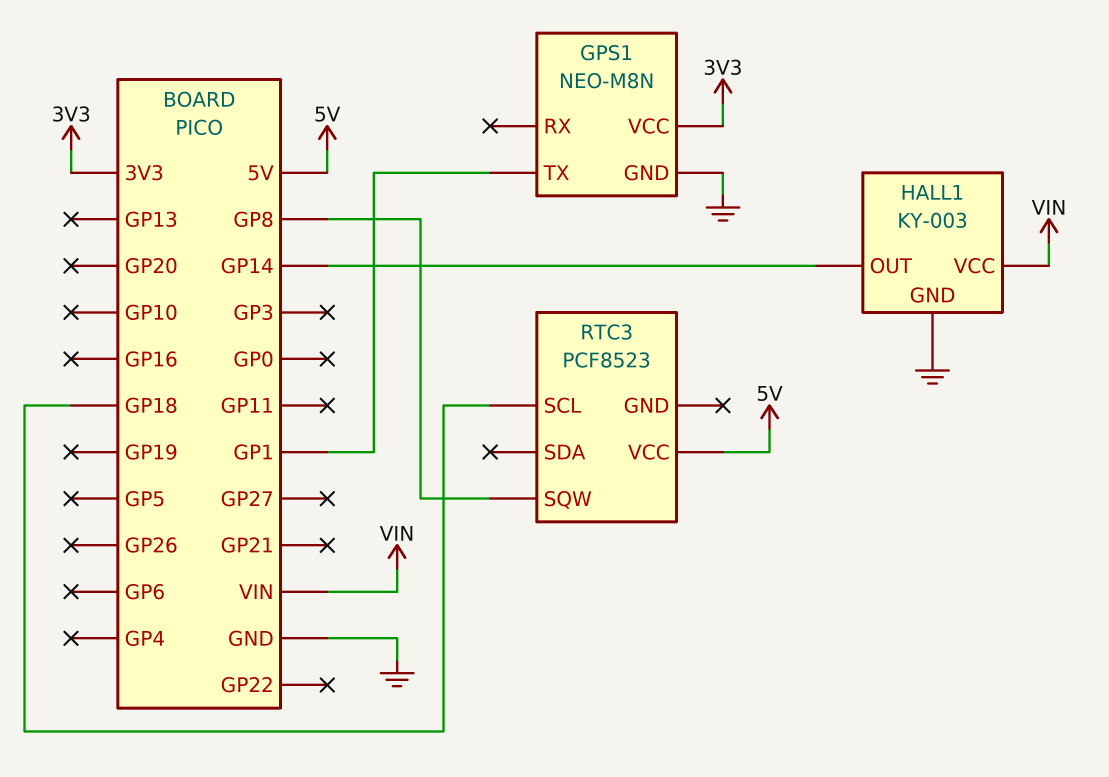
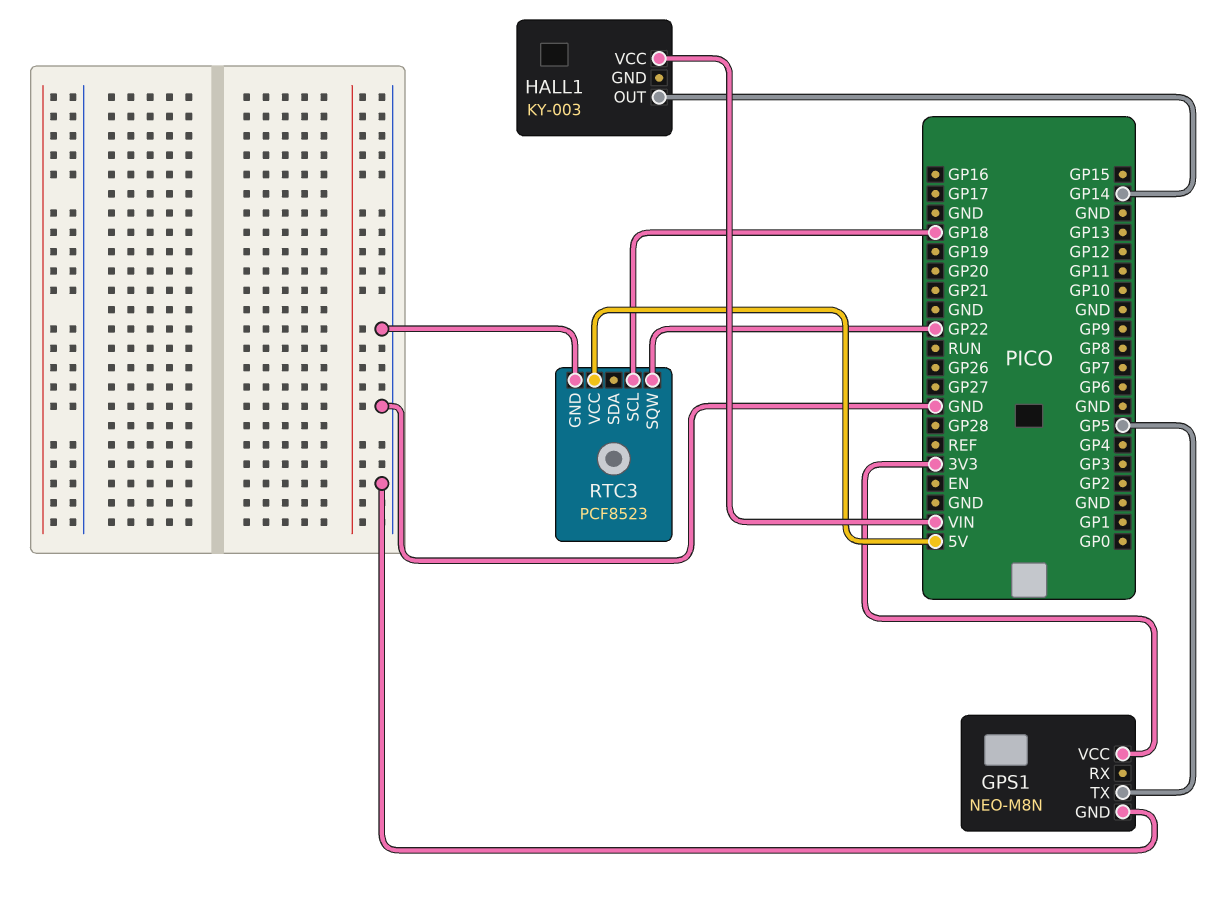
GPS1 pin TX: GP1 -> GP5
HALL1 pin GND: GND -> none
RTC3 pin GND: none -> GND
RTC3 pin SQW: GP8 -> GP22

